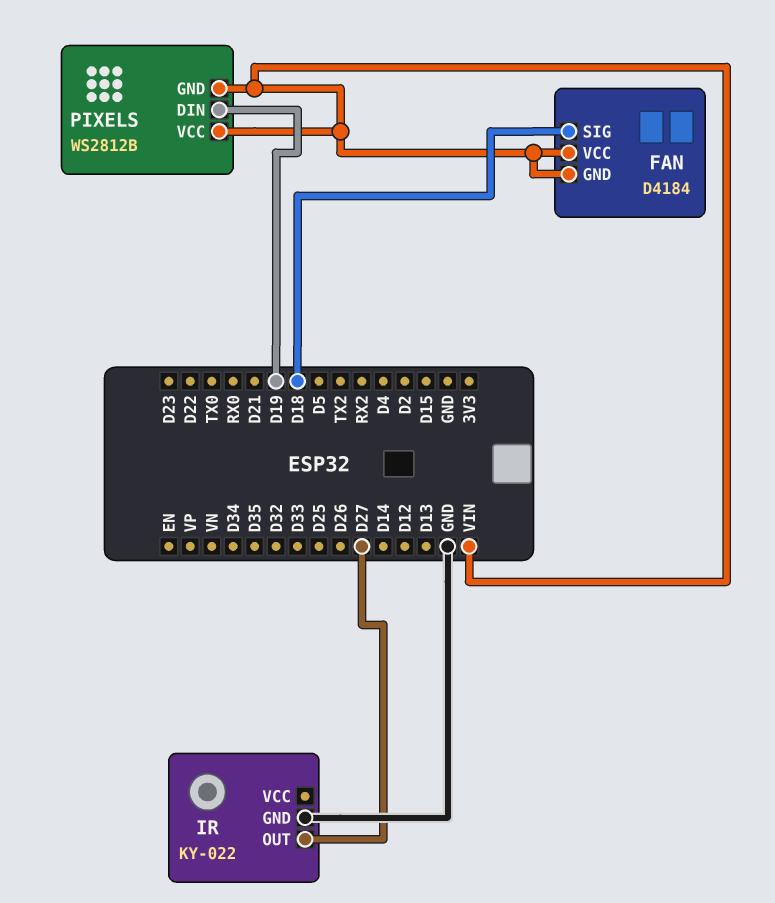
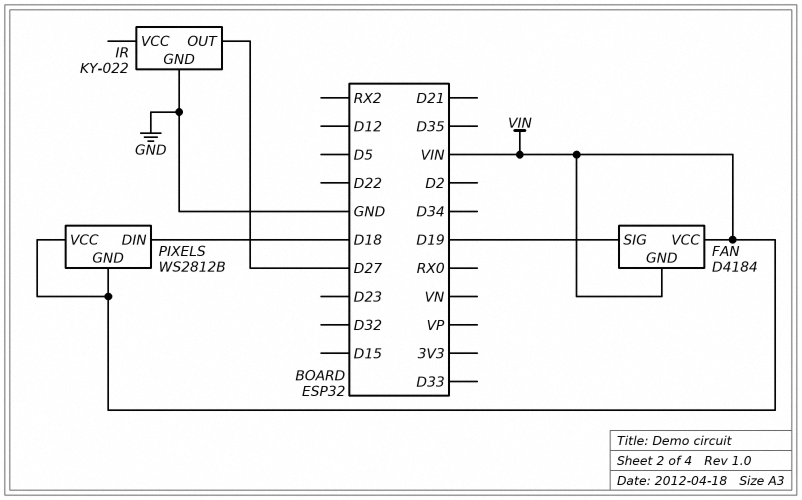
FAN pin SIG: D18 -> D19
PIXELS pin DIN: D19 -> D18

